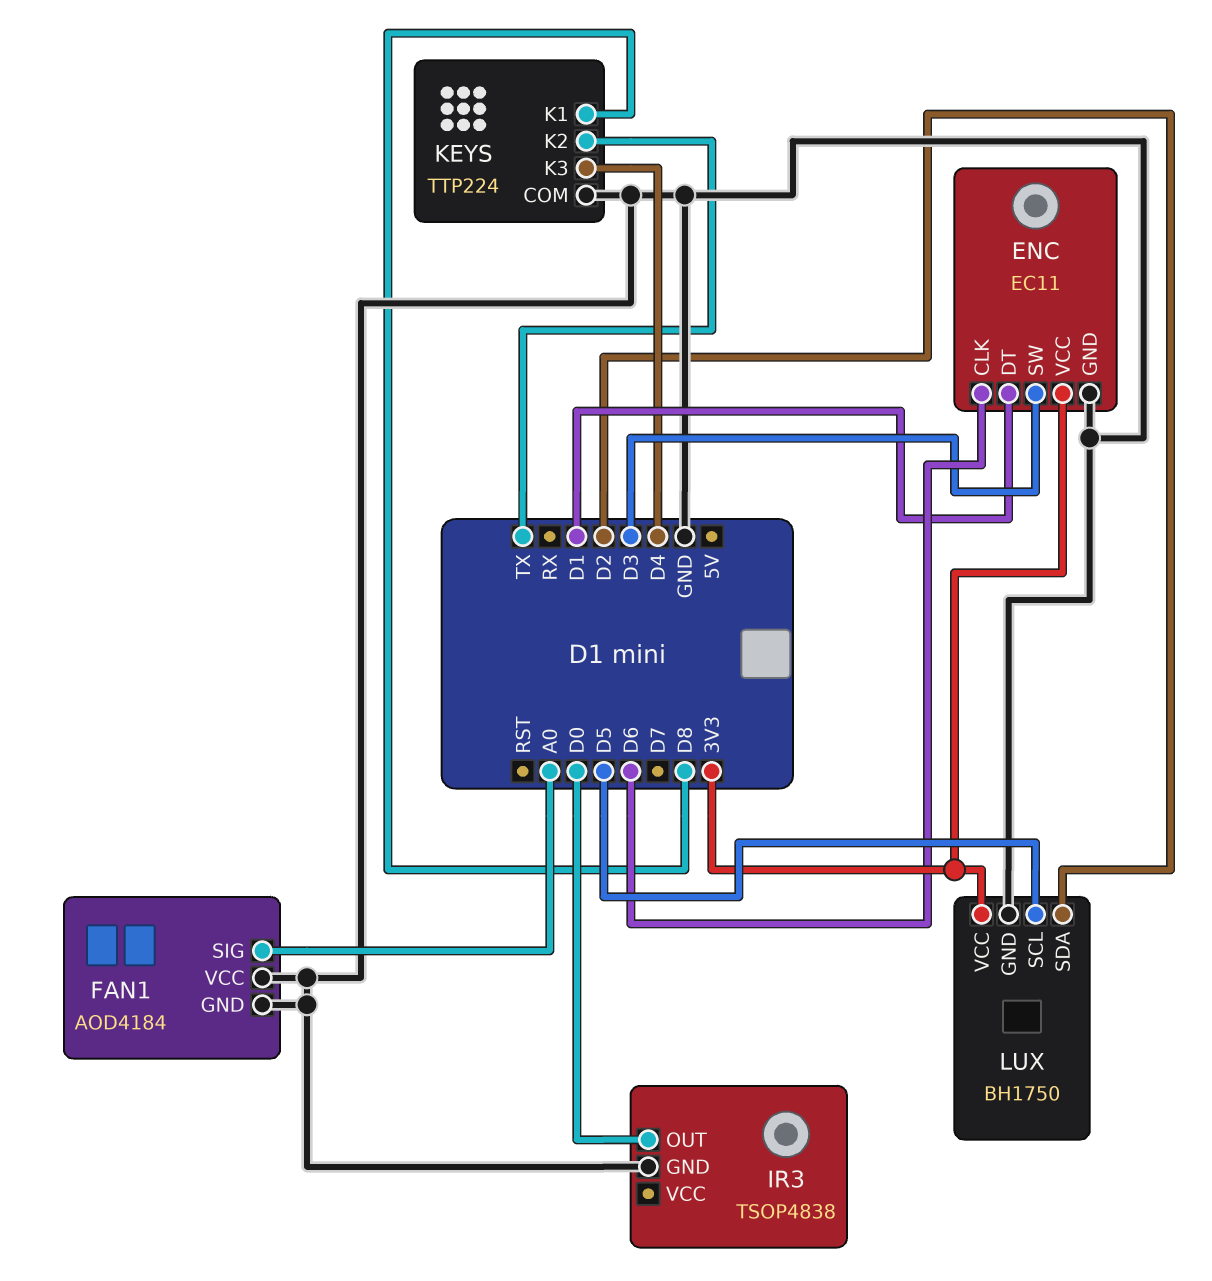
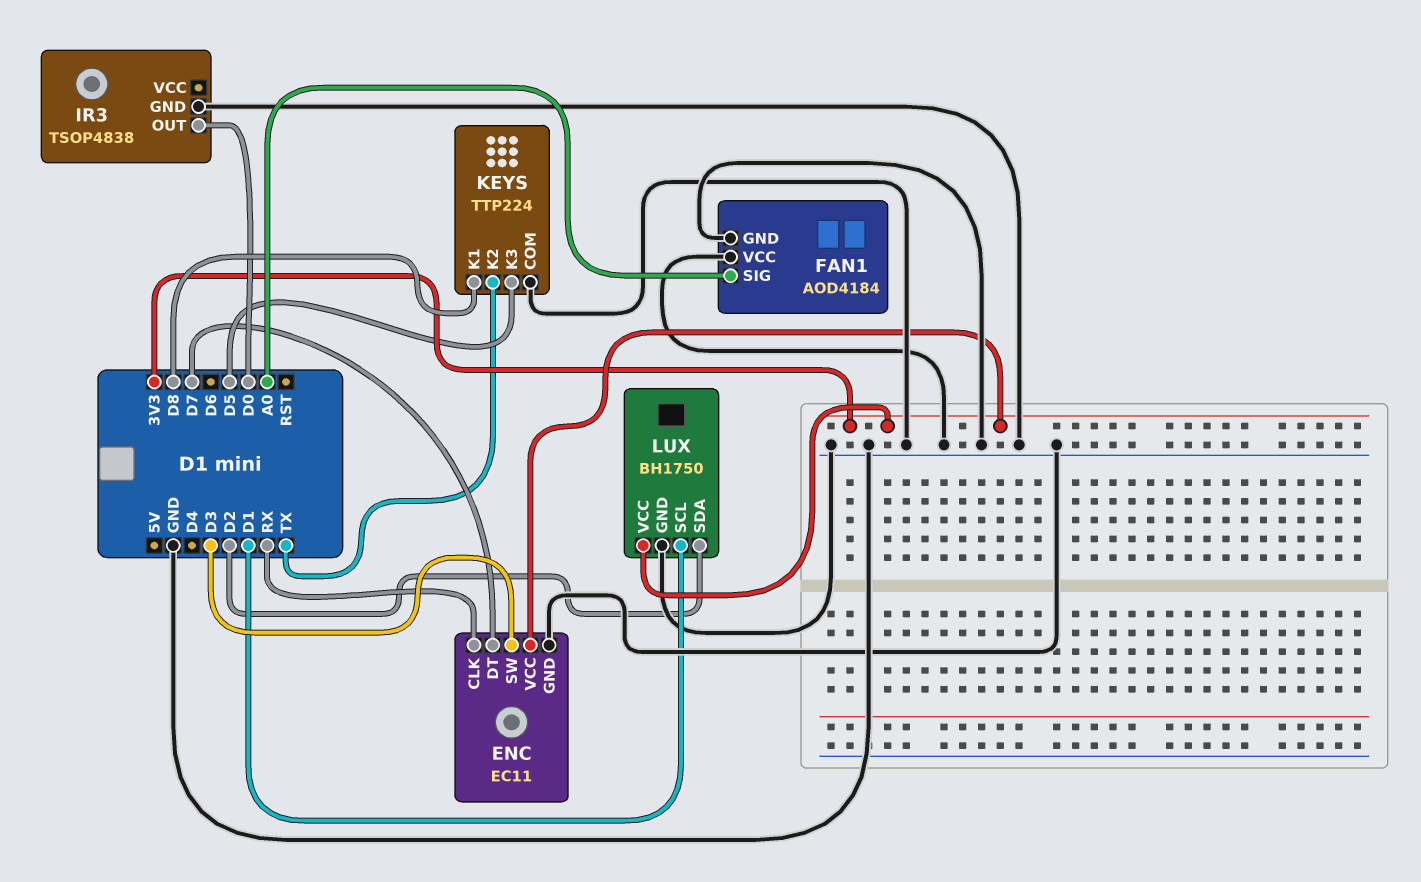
ENC pin CLK: D6 -> RX
ENC pin DT: D1 -> D7
KEYS pin K3: D4 -> D5
LUX pin SCL: D5 -> D1

